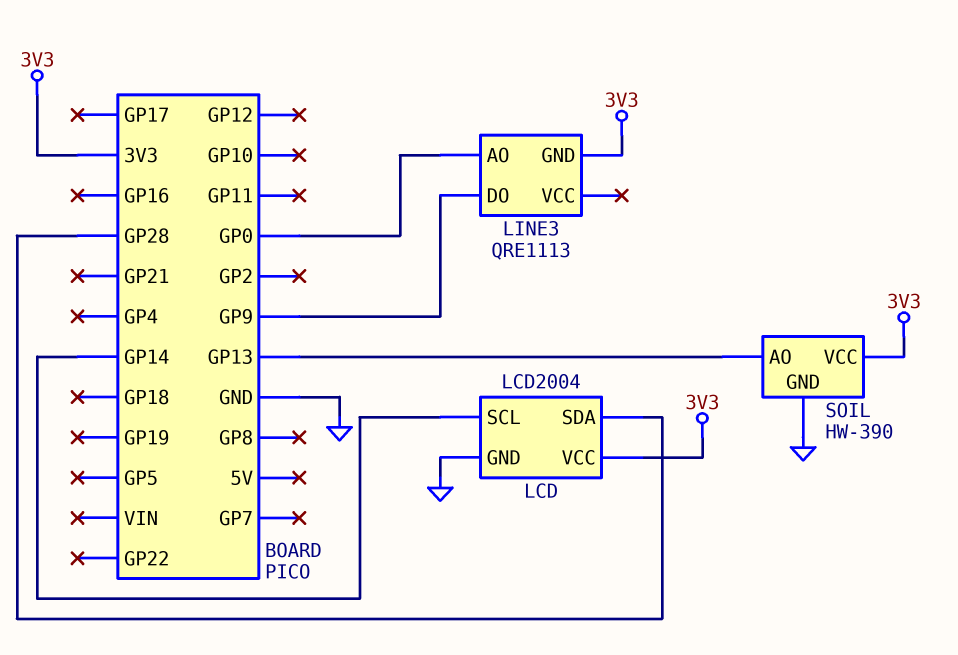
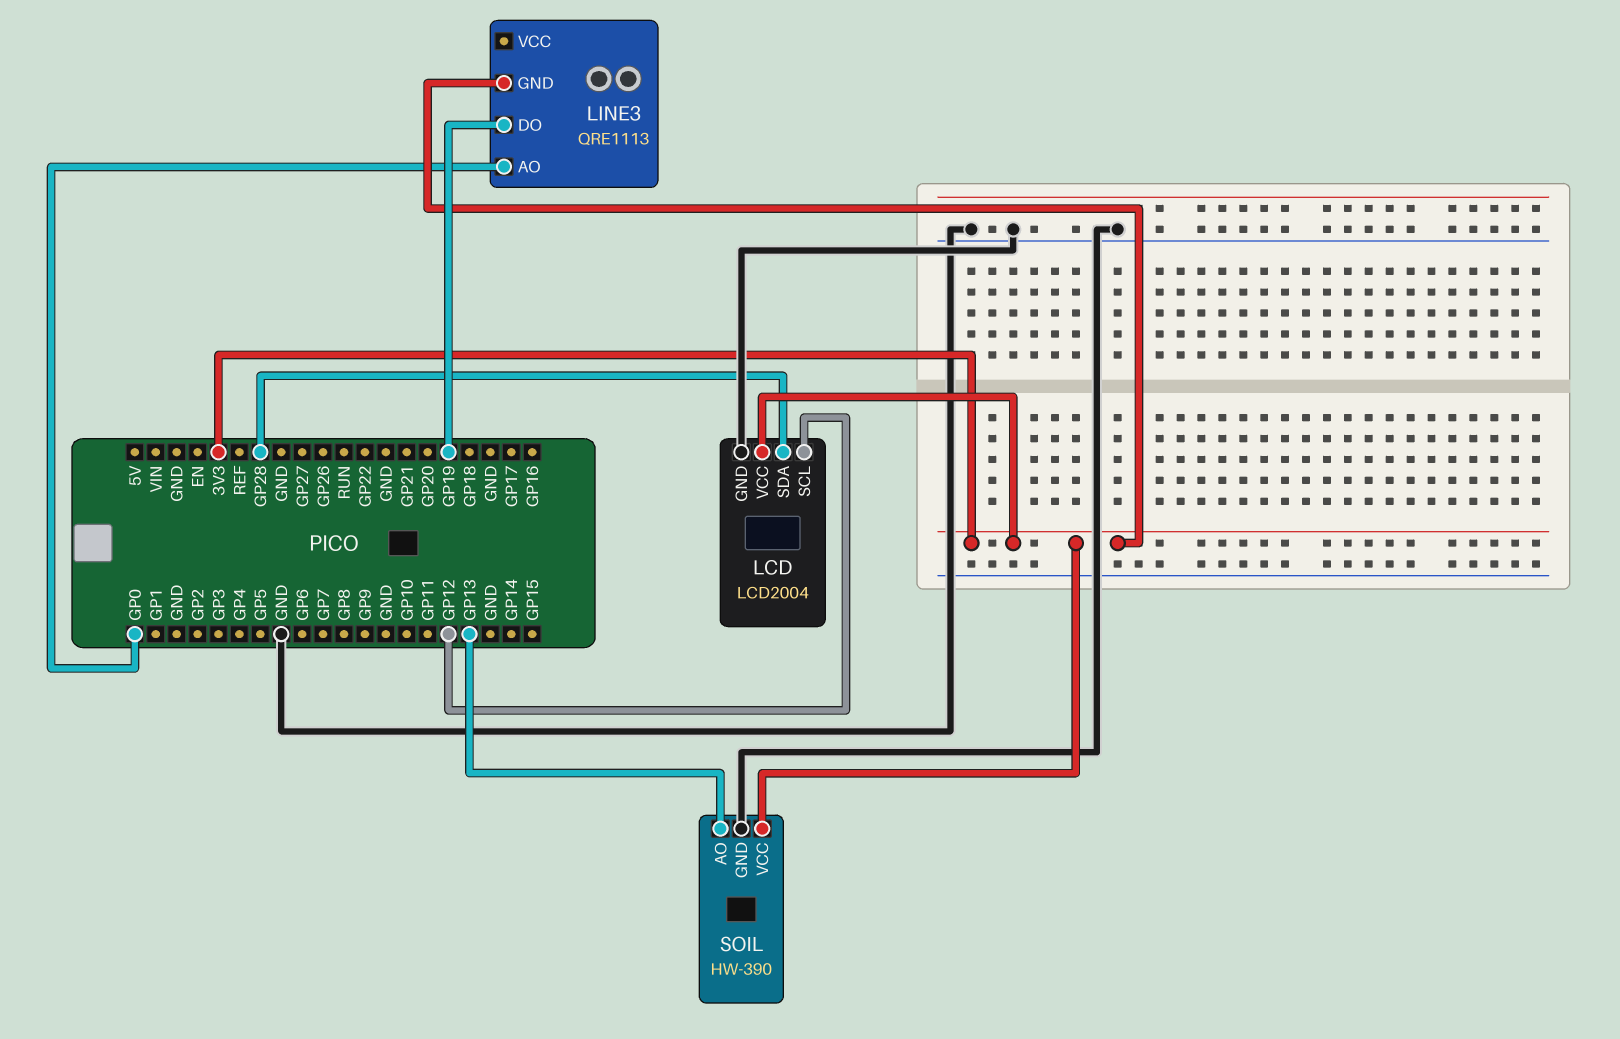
LCD pin SCL: GP14 -> GP12
LINE3 pin DO: GP9 -> GP19

